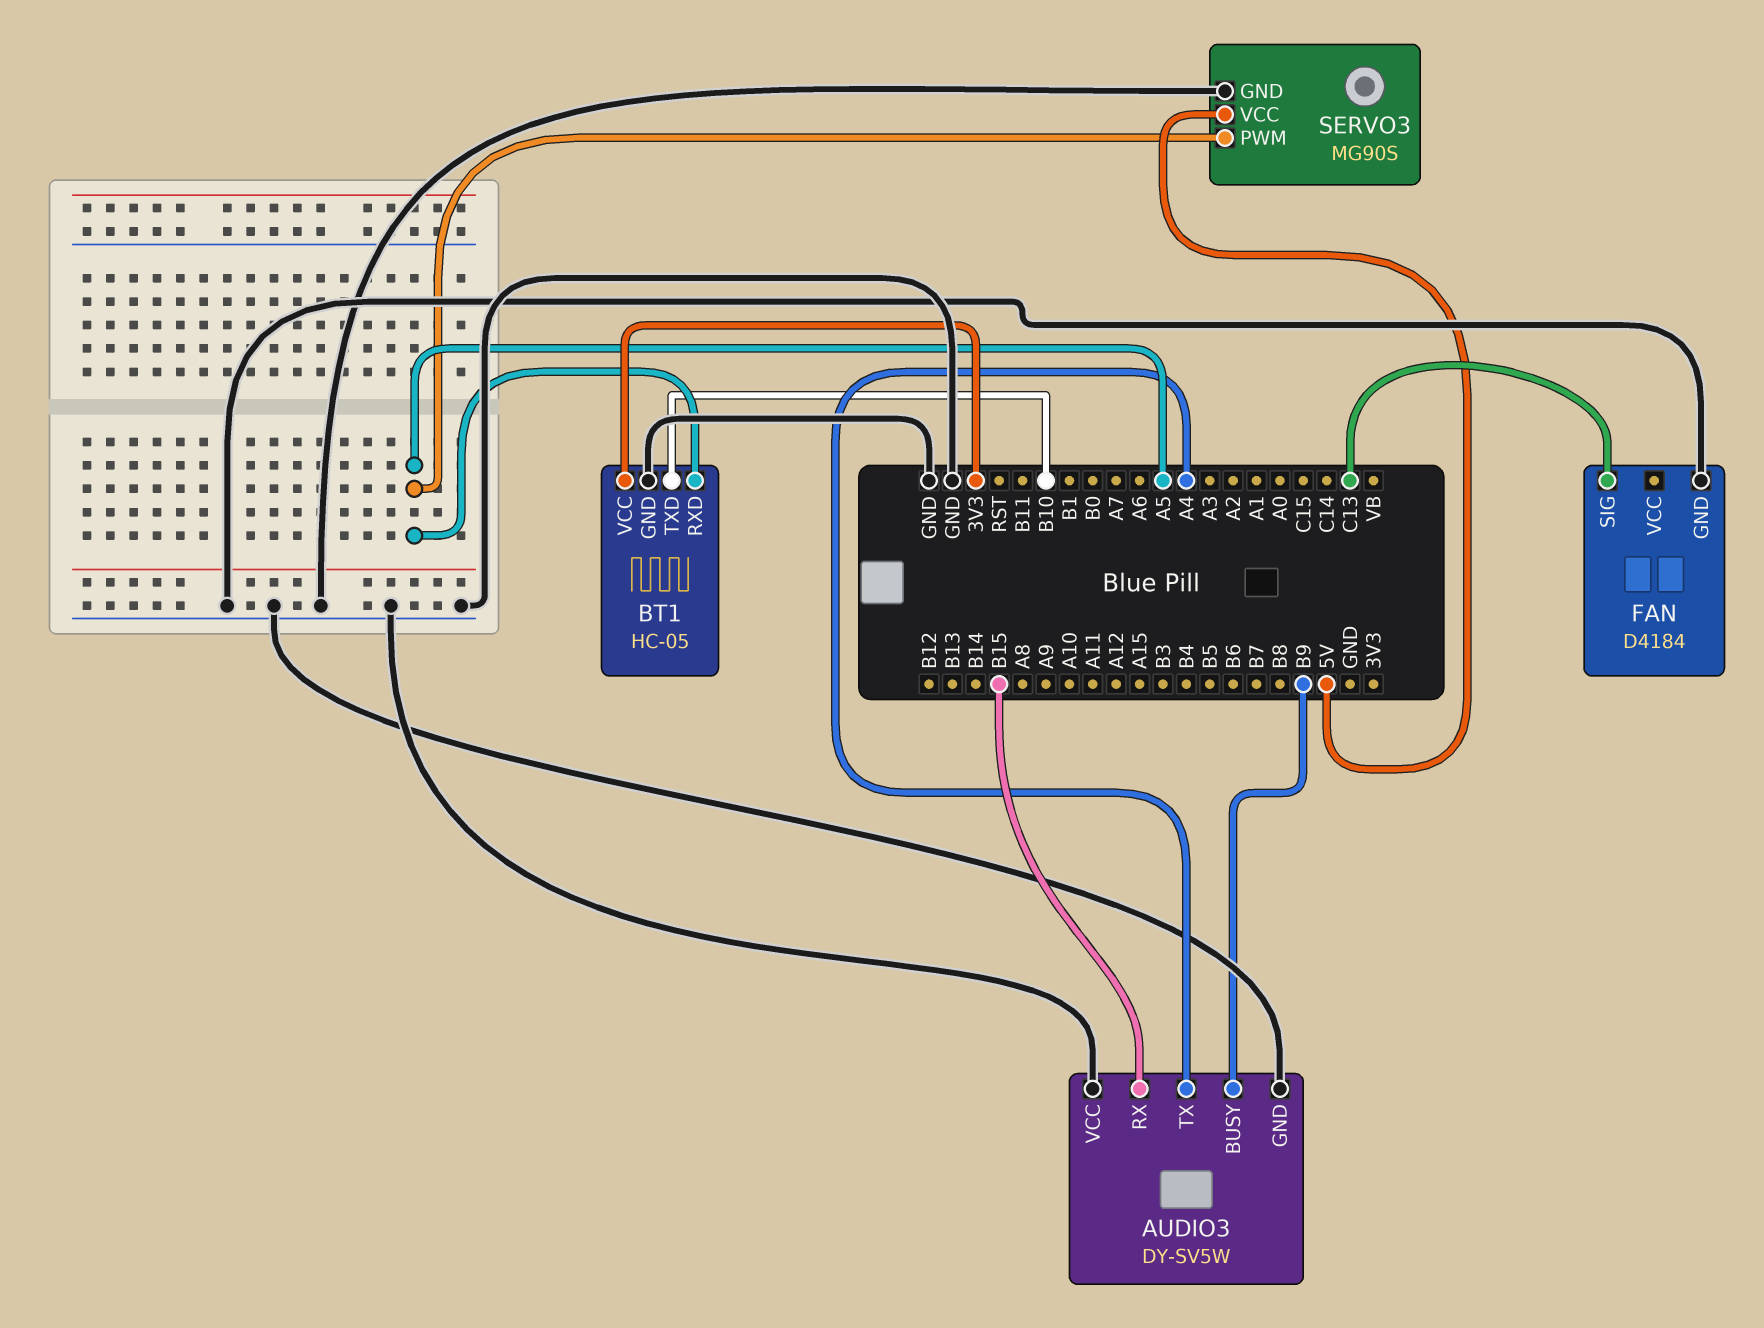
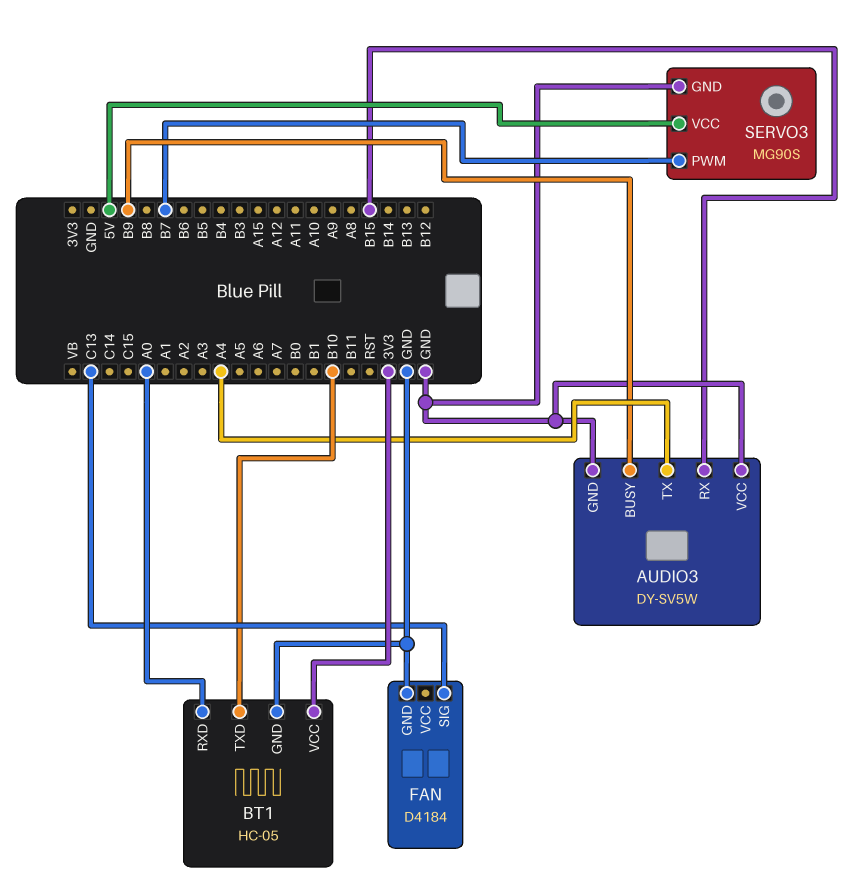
BT1 pin RXD: A5 -> A0
SERVO3 pin PWM: A5 -> B7

